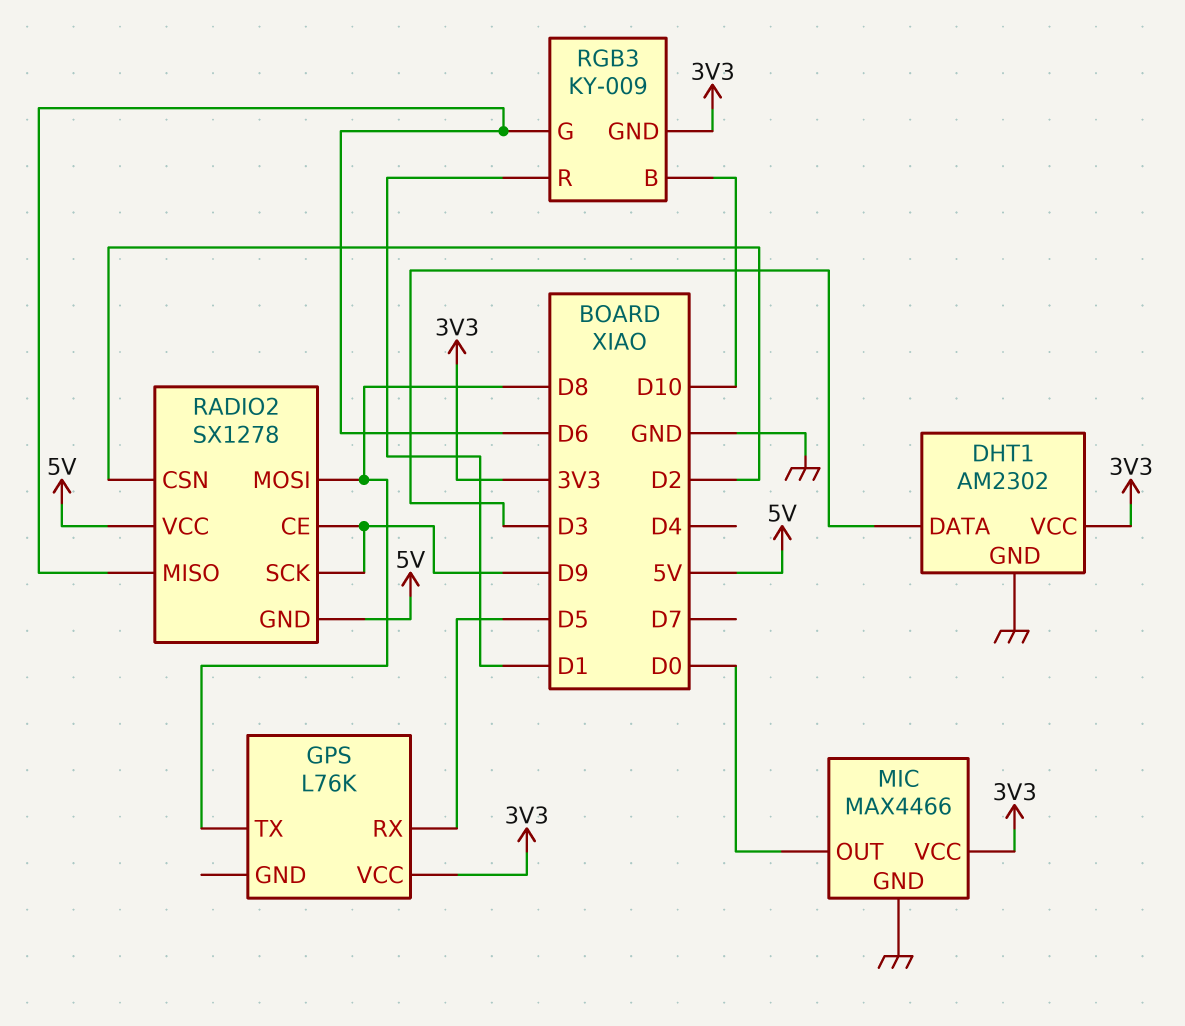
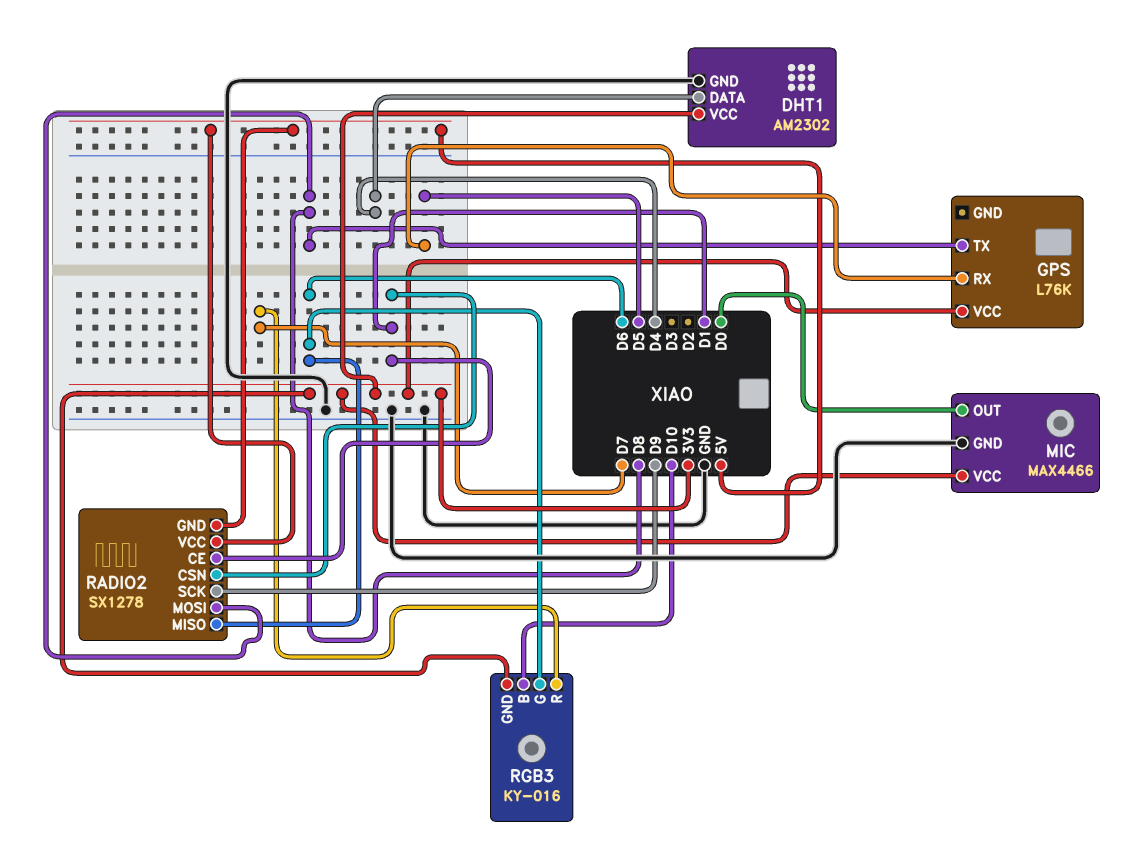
DHT1 pin DATA: D3 -> D4
RADIO2 pin CE: D9 -> D1
RADIO2 pin CSN: D2 -> D1
RGB3: KY-009 -> KY-016
RGB3 pin R: D1 -> D7

